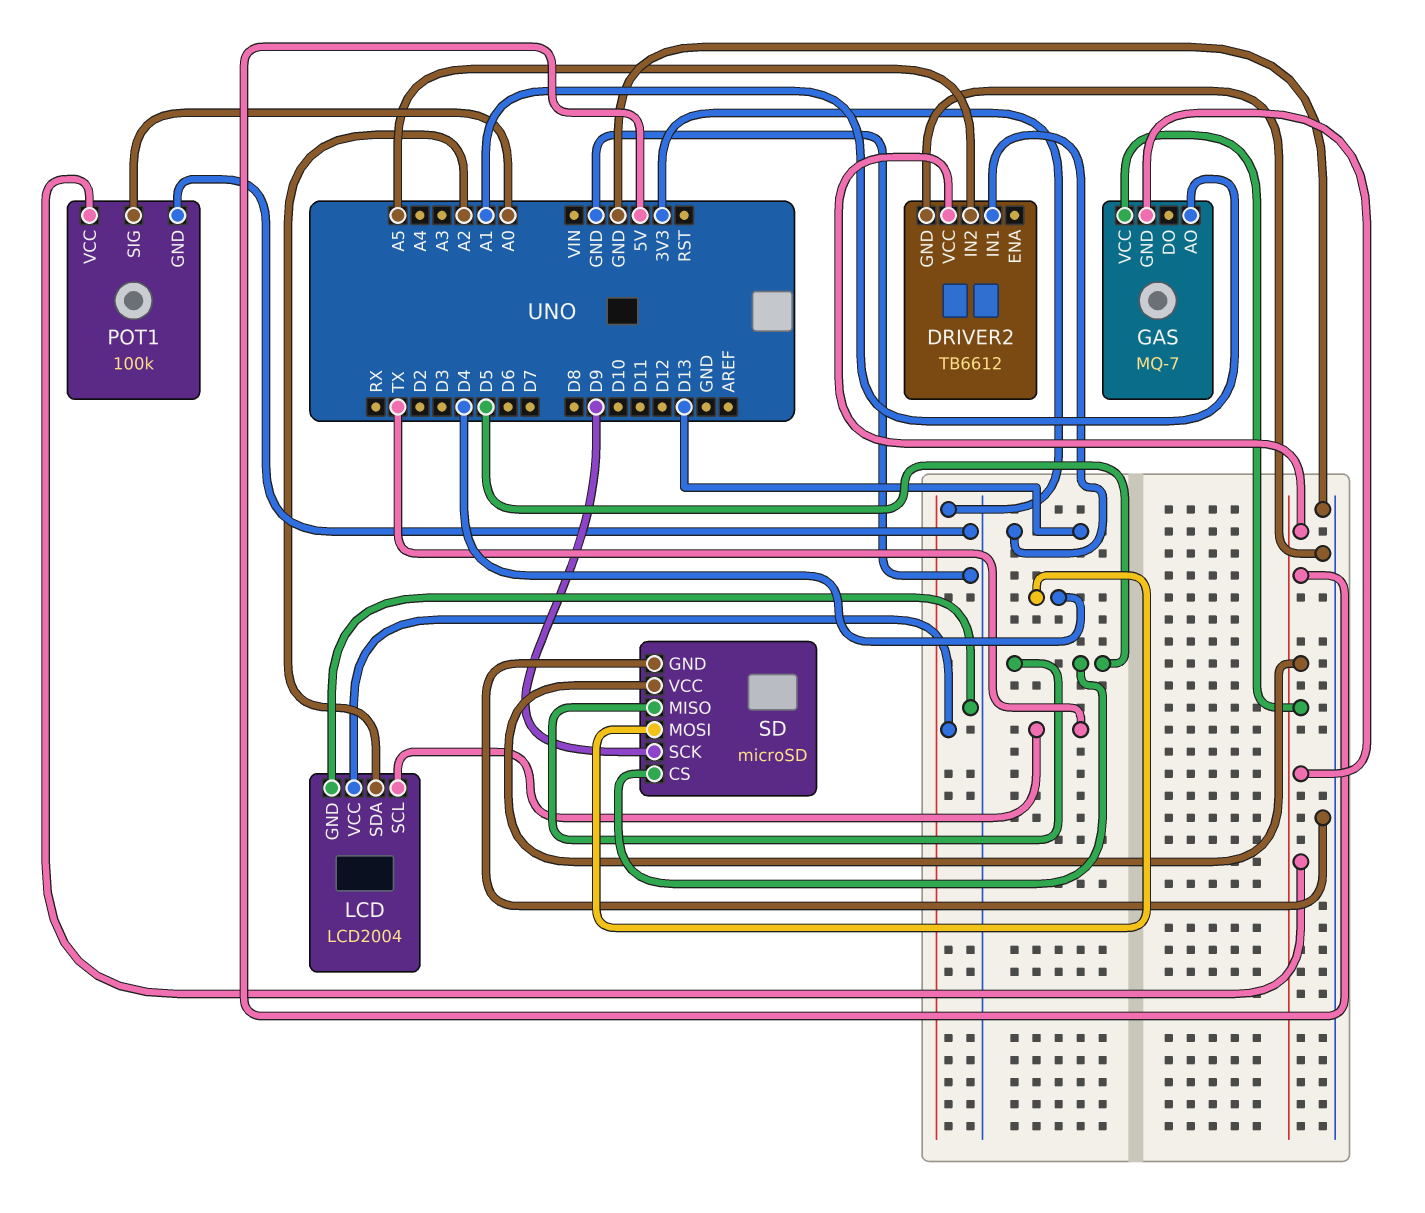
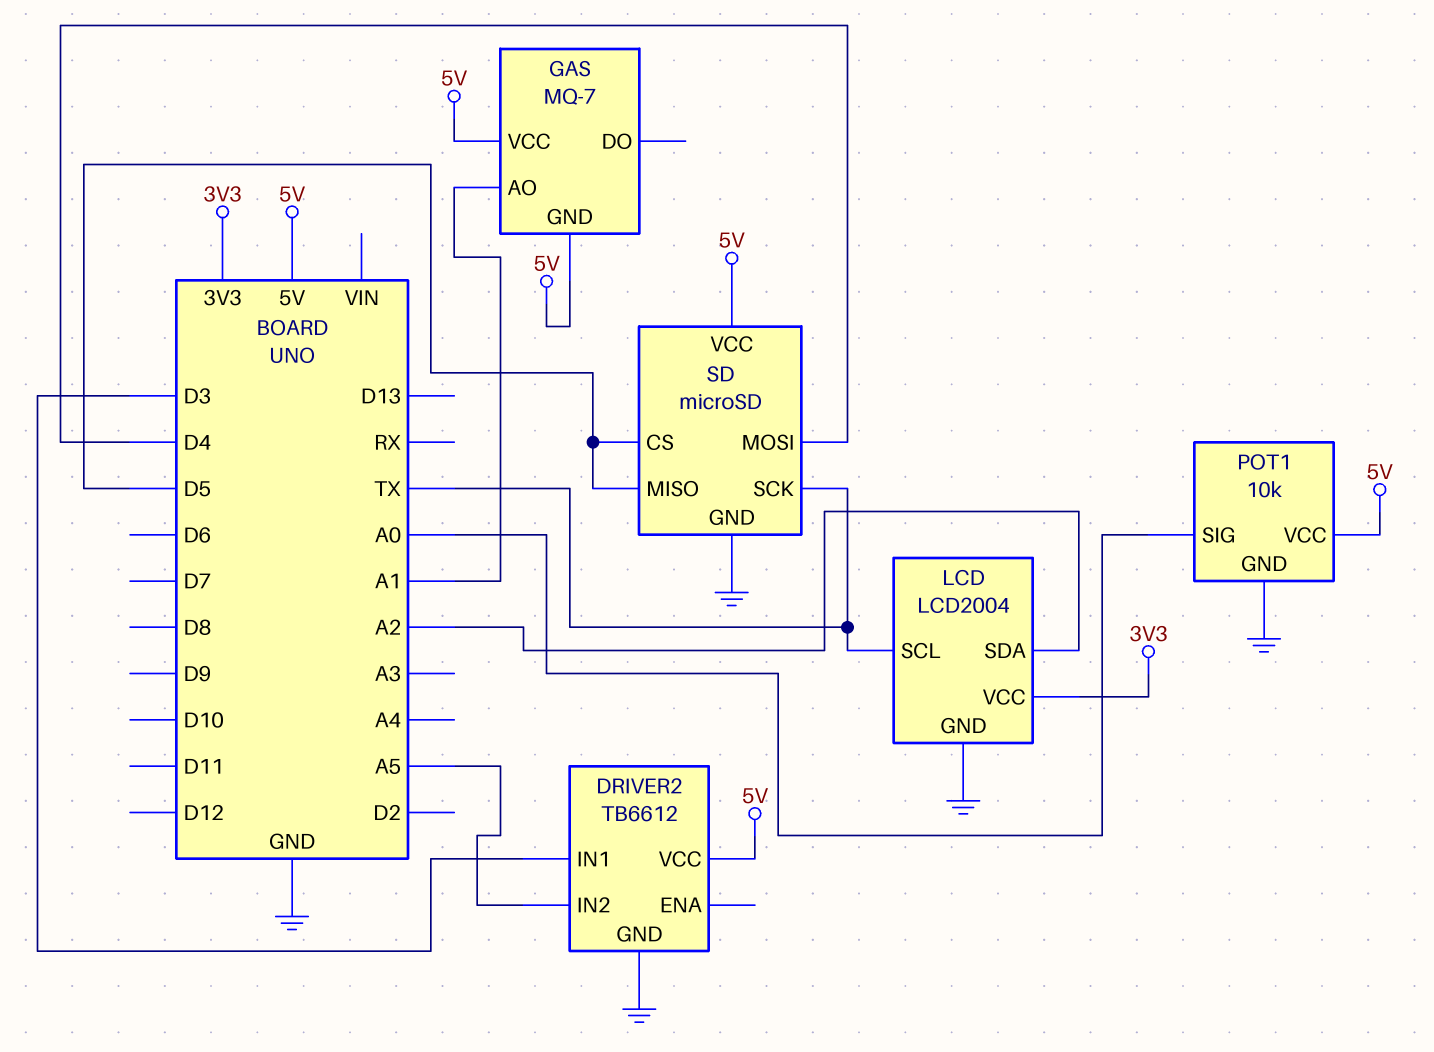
DRIVER2 pin IN1: D13 -> D3
POT1: 100k -> 10k
SD pin SCK: D9 -> TX

